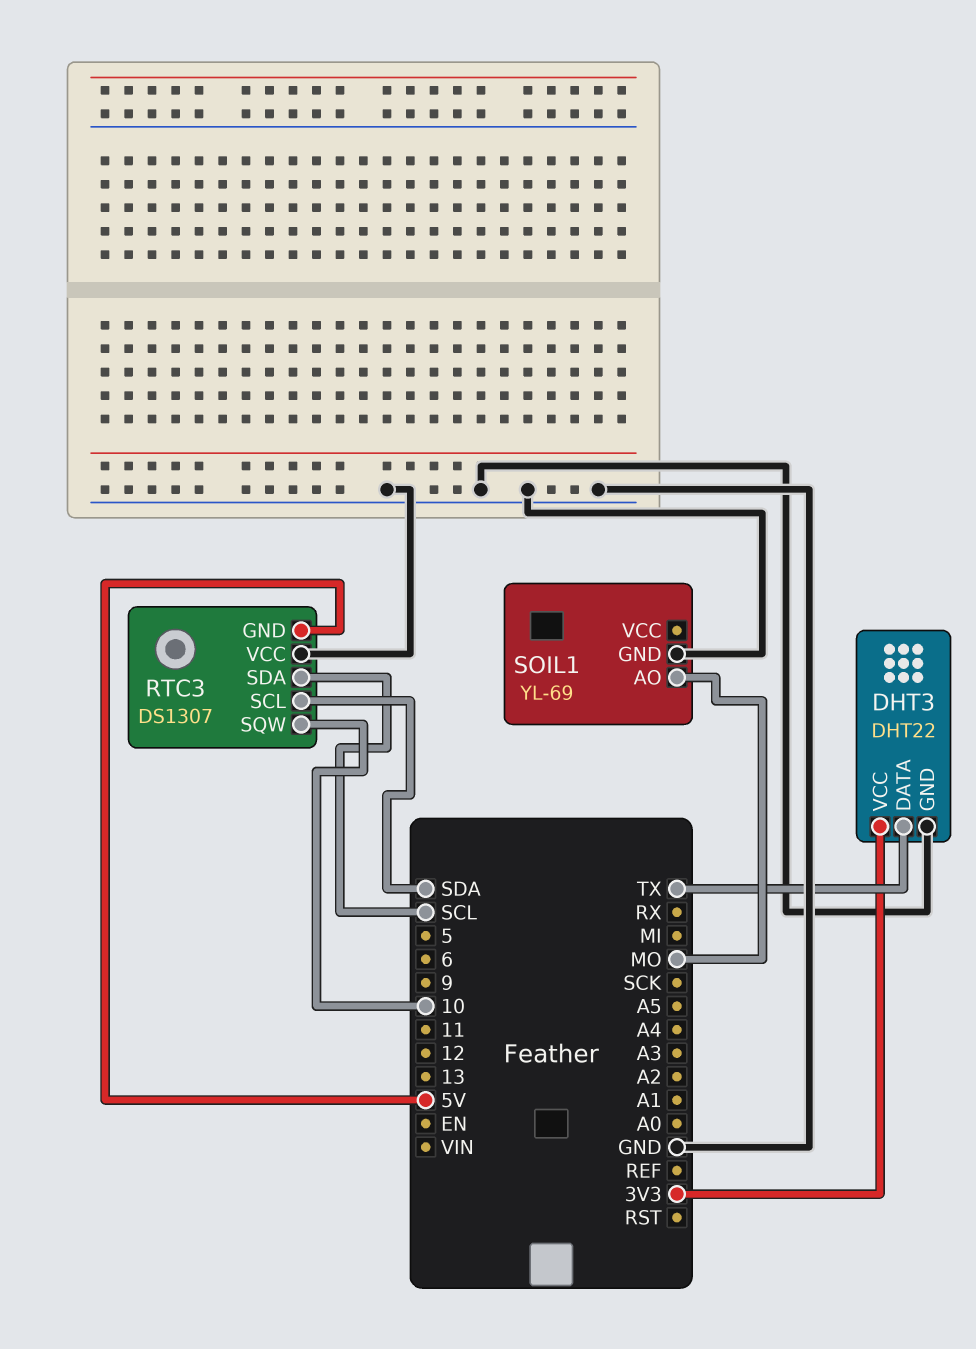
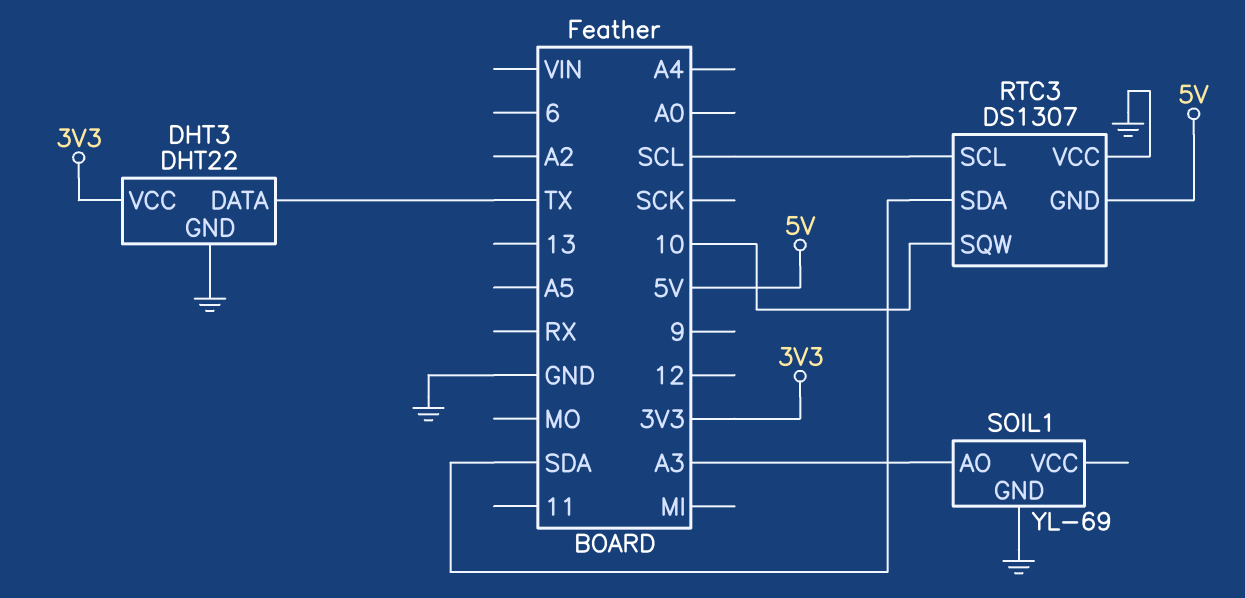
RTC3 pin SCL: SDA -> SCL
RTC3 pin SDA: SCL -> SDA
SOIL1 pin AO: MO -> A3

